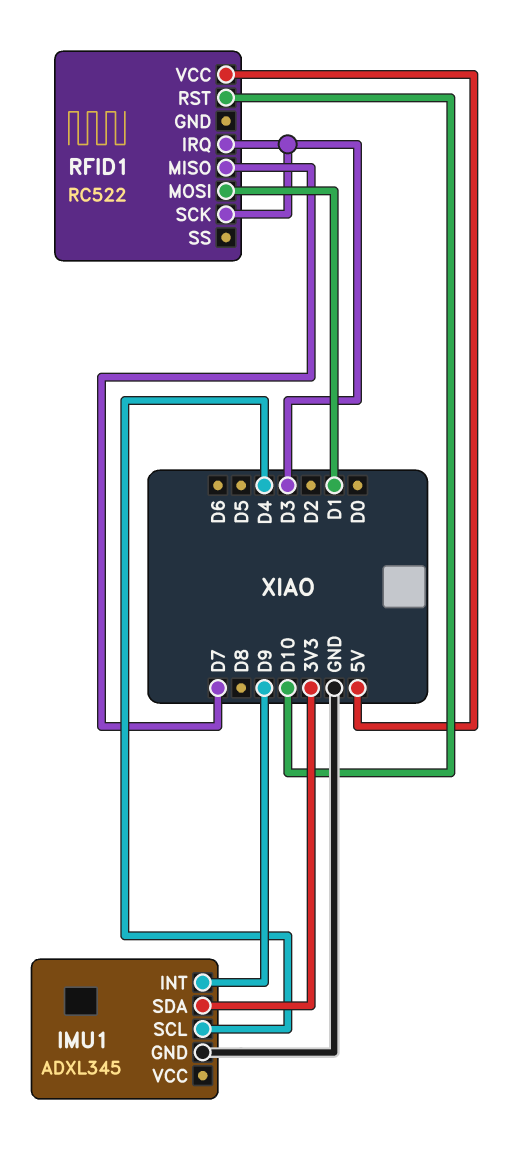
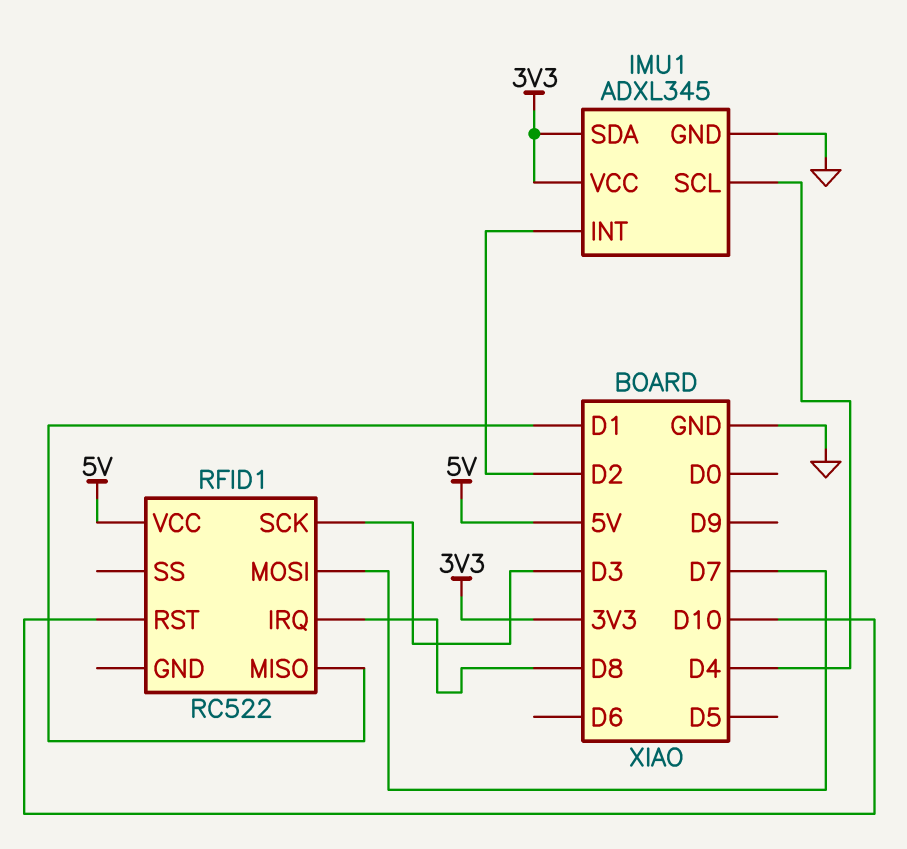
IMU1 pin INT: D9 -> D2
IMU1 pin VCC: none -> 3V3
RFID1 pin IRQ: D3 -> D8
RFID1 pin MISO: D7 -> D1
RFID1 pin MOSI: D1 -> D7

